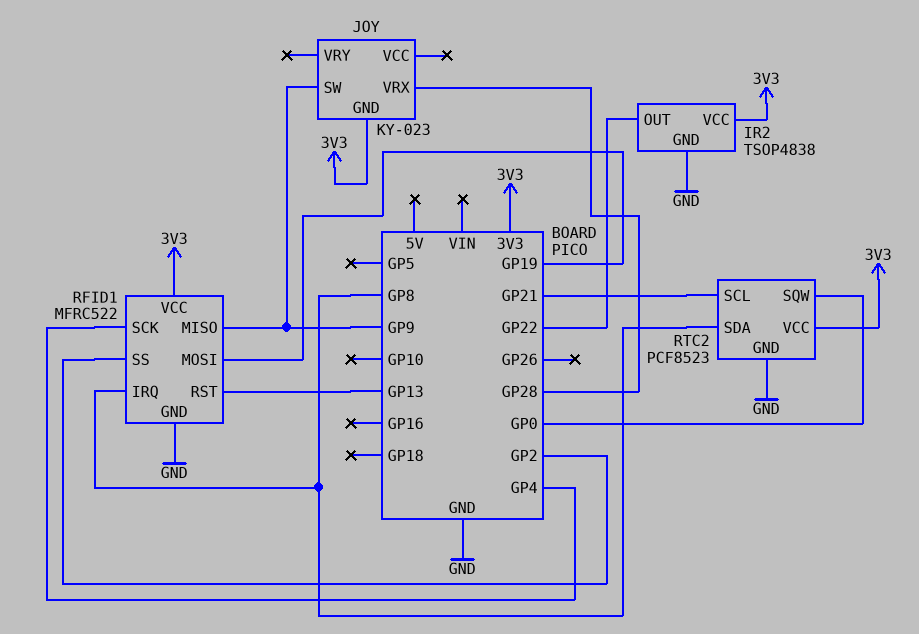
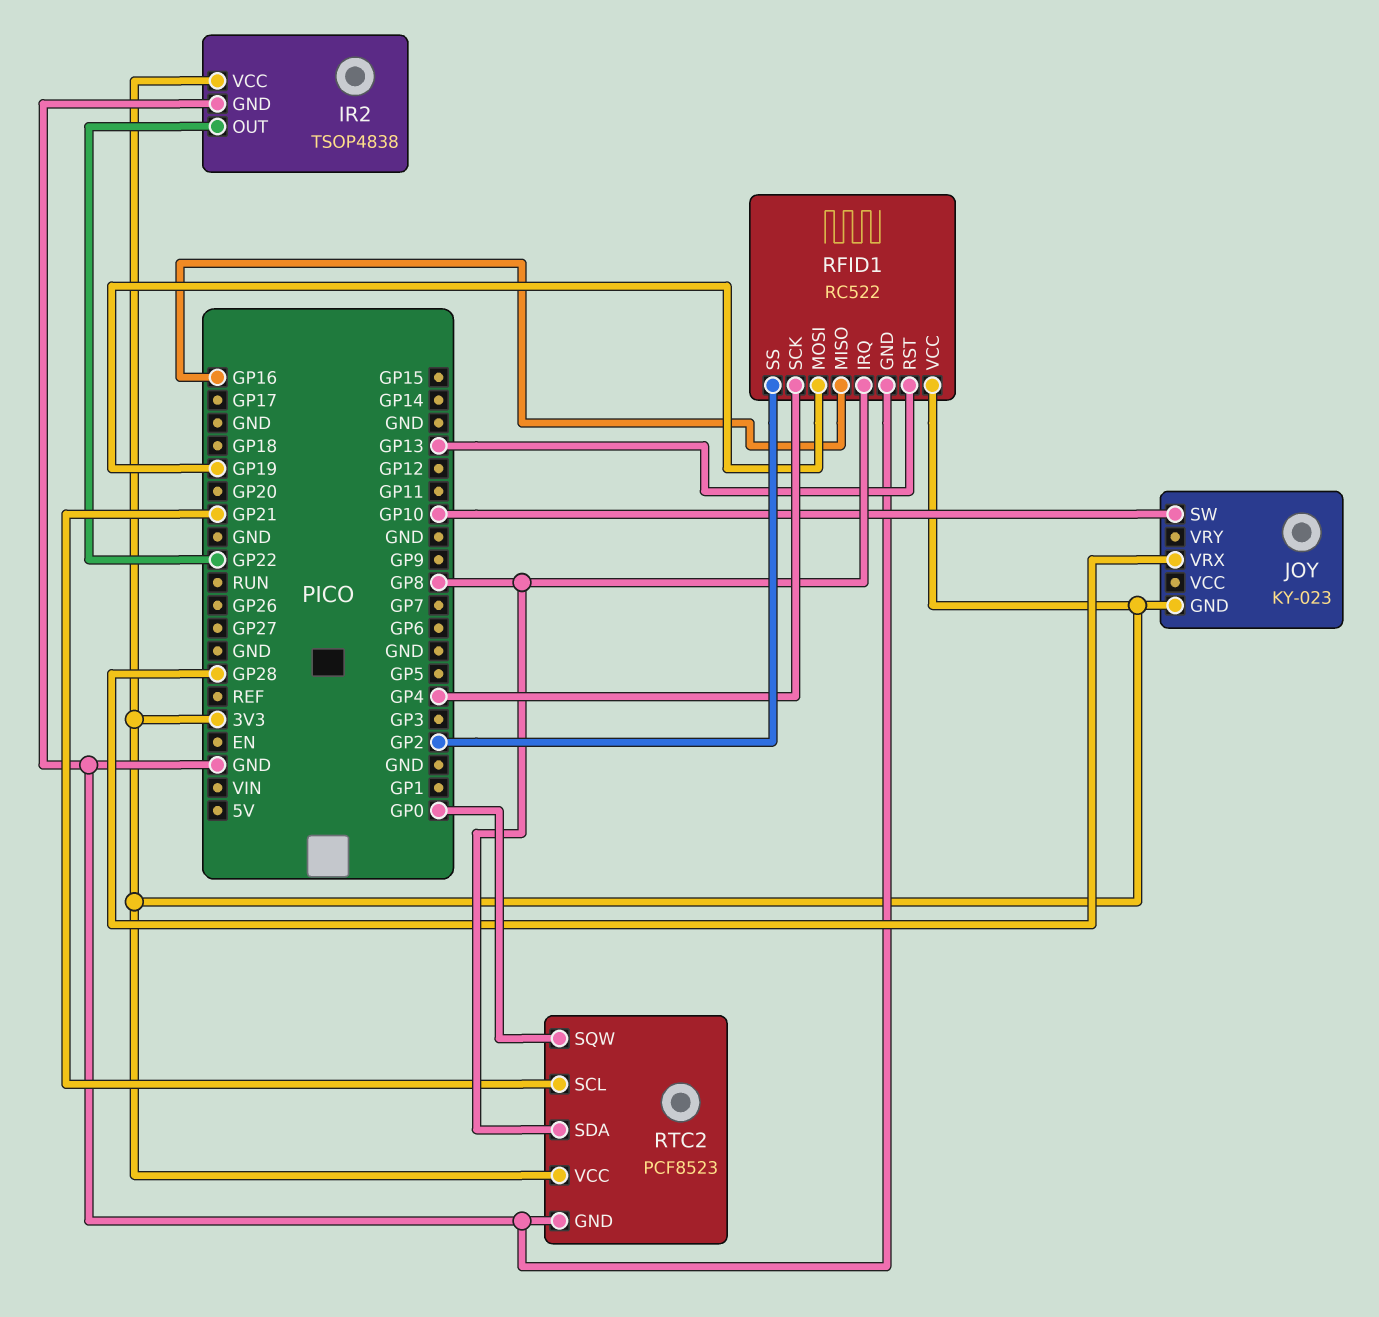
JOY pin SW: GP9 -> GP10
RFID1: MFRC522 -> RC522
RFID1 pin MISO: GP9 -> GP16

